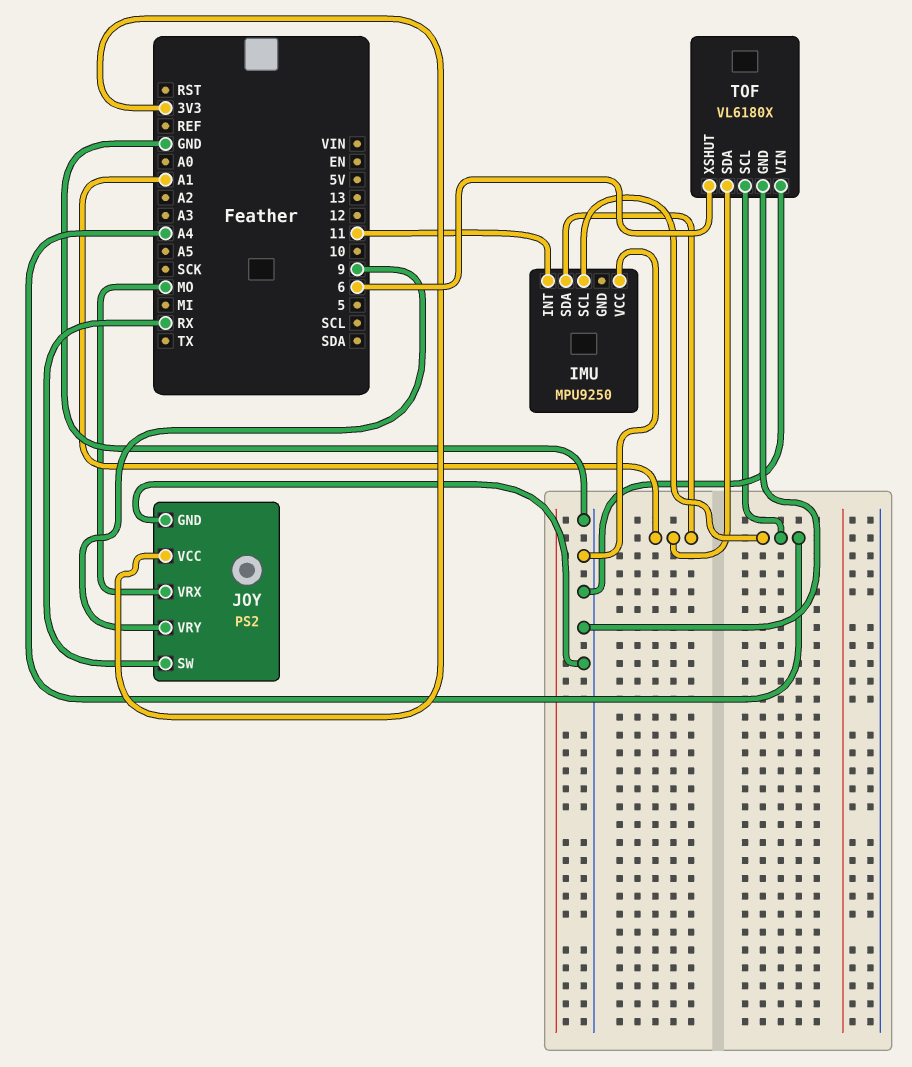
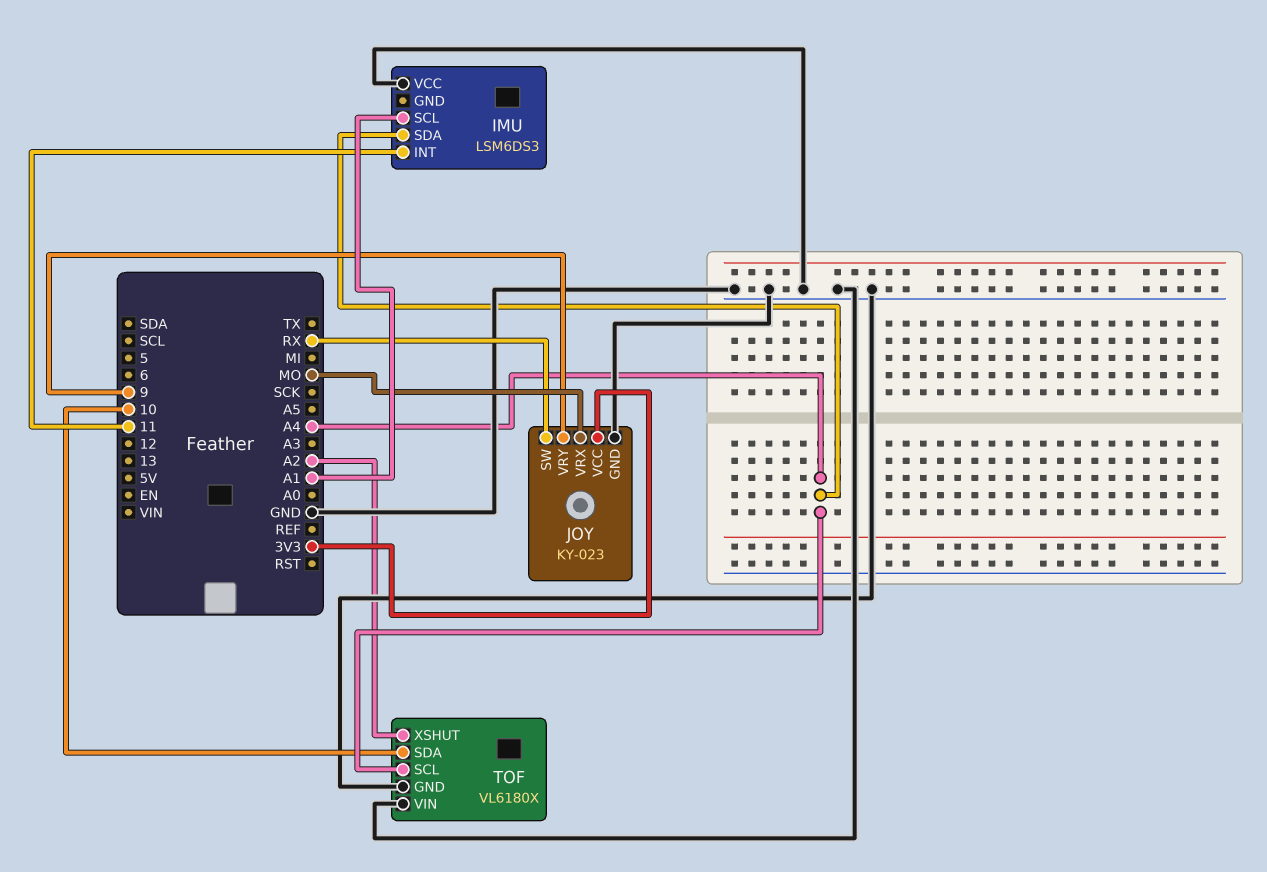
IMU: MPU9250 -> LSM6DS3
IMU pin SCL: A4 -> A1
IMU pin SDA: A1 -> A4
JOY: PS2 -> KY-023
TOF pin SDA: A1 -> 10
TOF pin XSHUT: 6 -> A2

